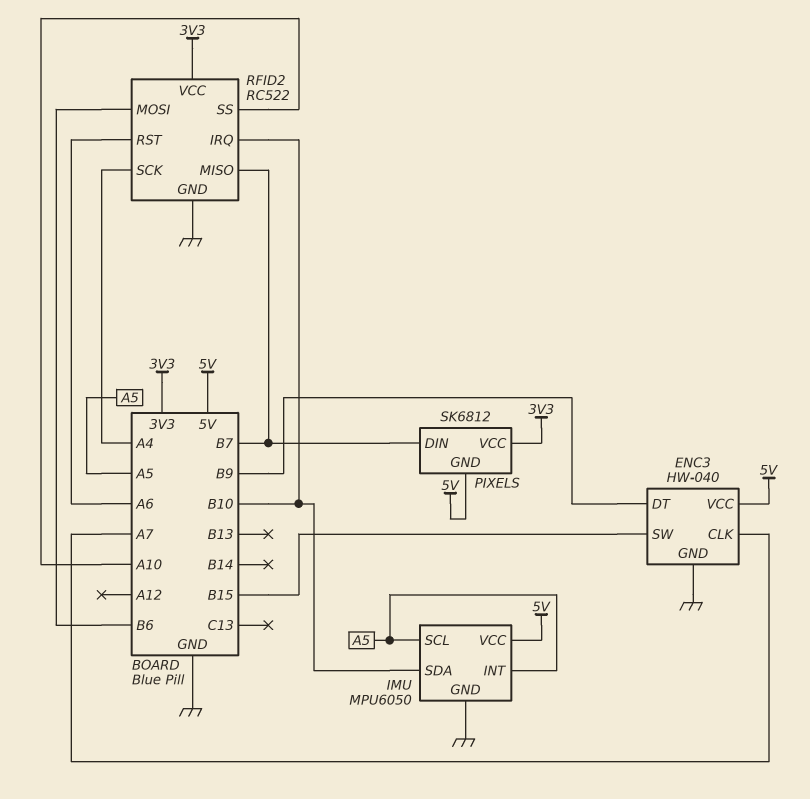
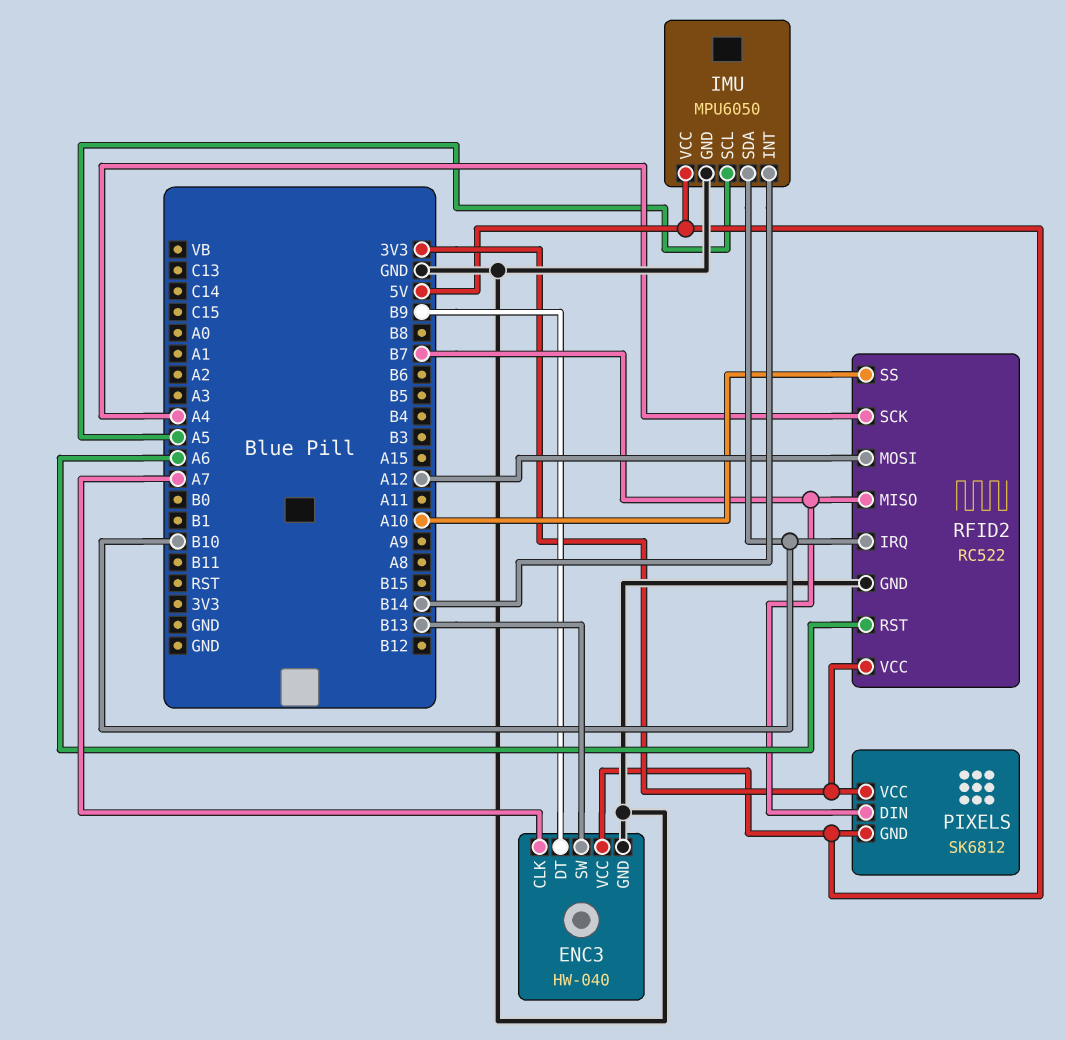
ENC3 pin SW: B15 -> B13
IMU pin INT: A5 -> B14
RFID2 pin MOSI: B6 -> A12

